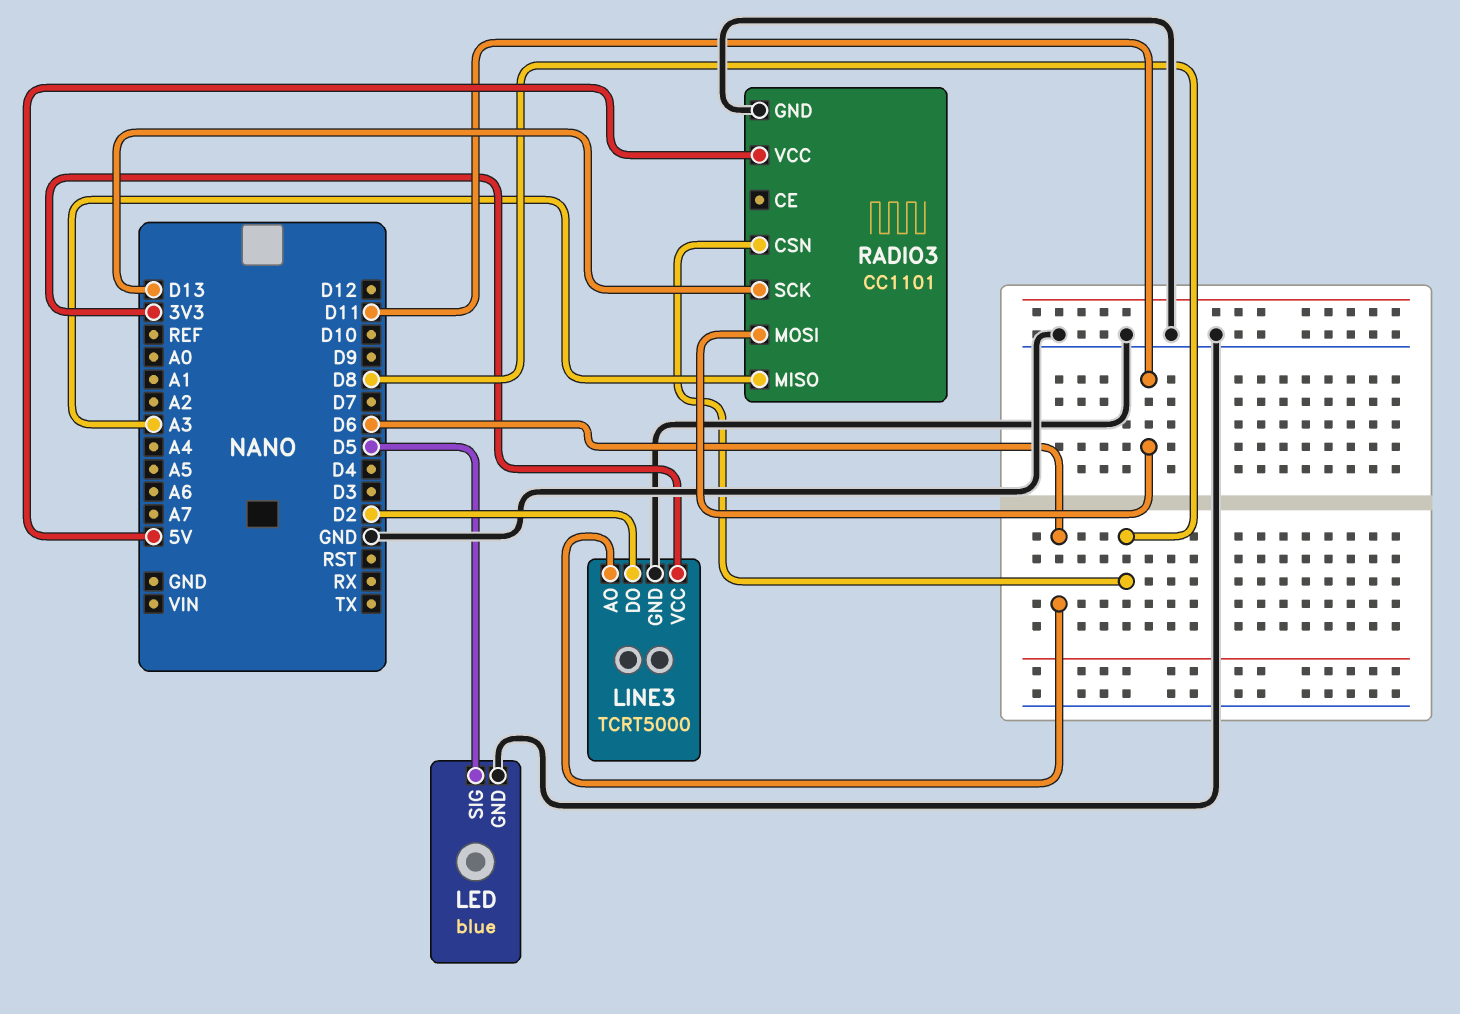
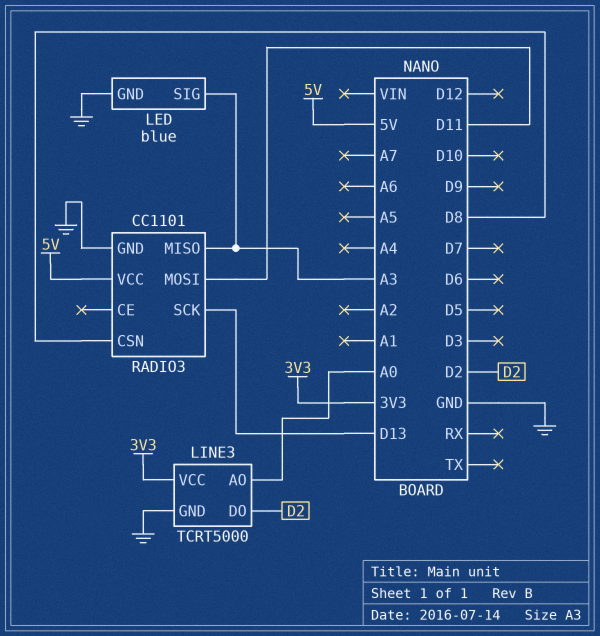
LED pin SIG: D5 -> A3
LINE3 pin AO: D6 -> A0

